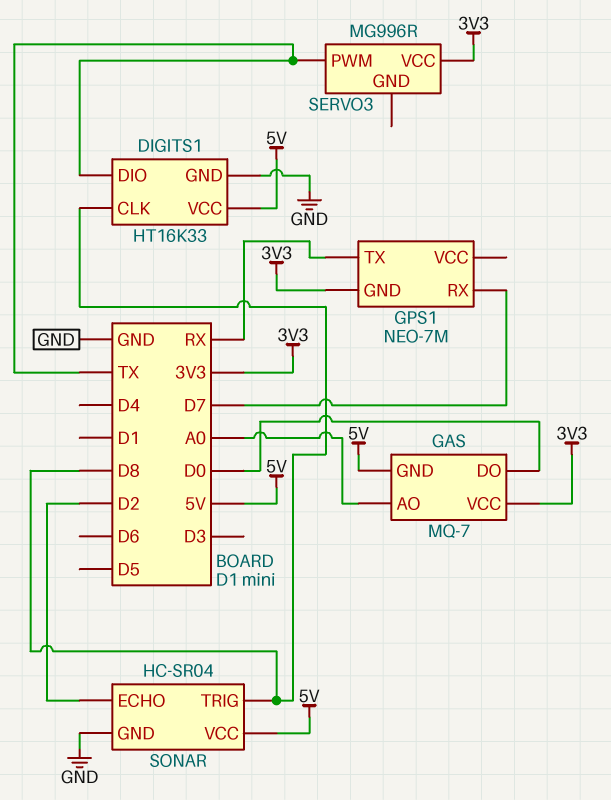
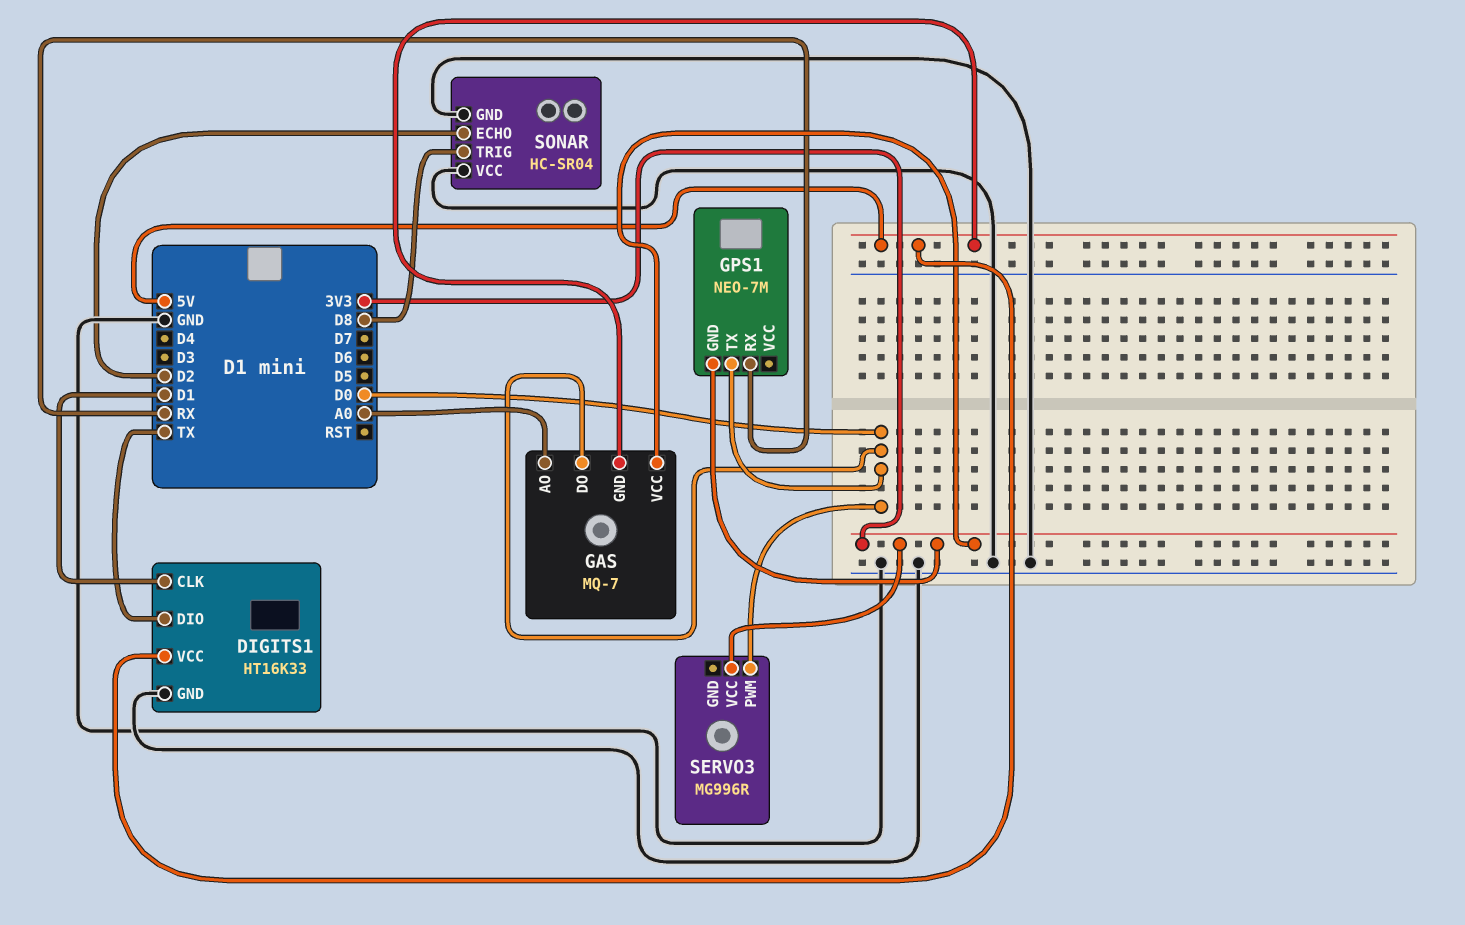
DIGITS1 pin CLK: D8 -> D1
GPS1 pin RX: D7 -> RX
GPS1 pin TX: RX -> D0
SERVO3 pin PWM: TX -> D0
SONAR pin VCC: 5V -> GND

